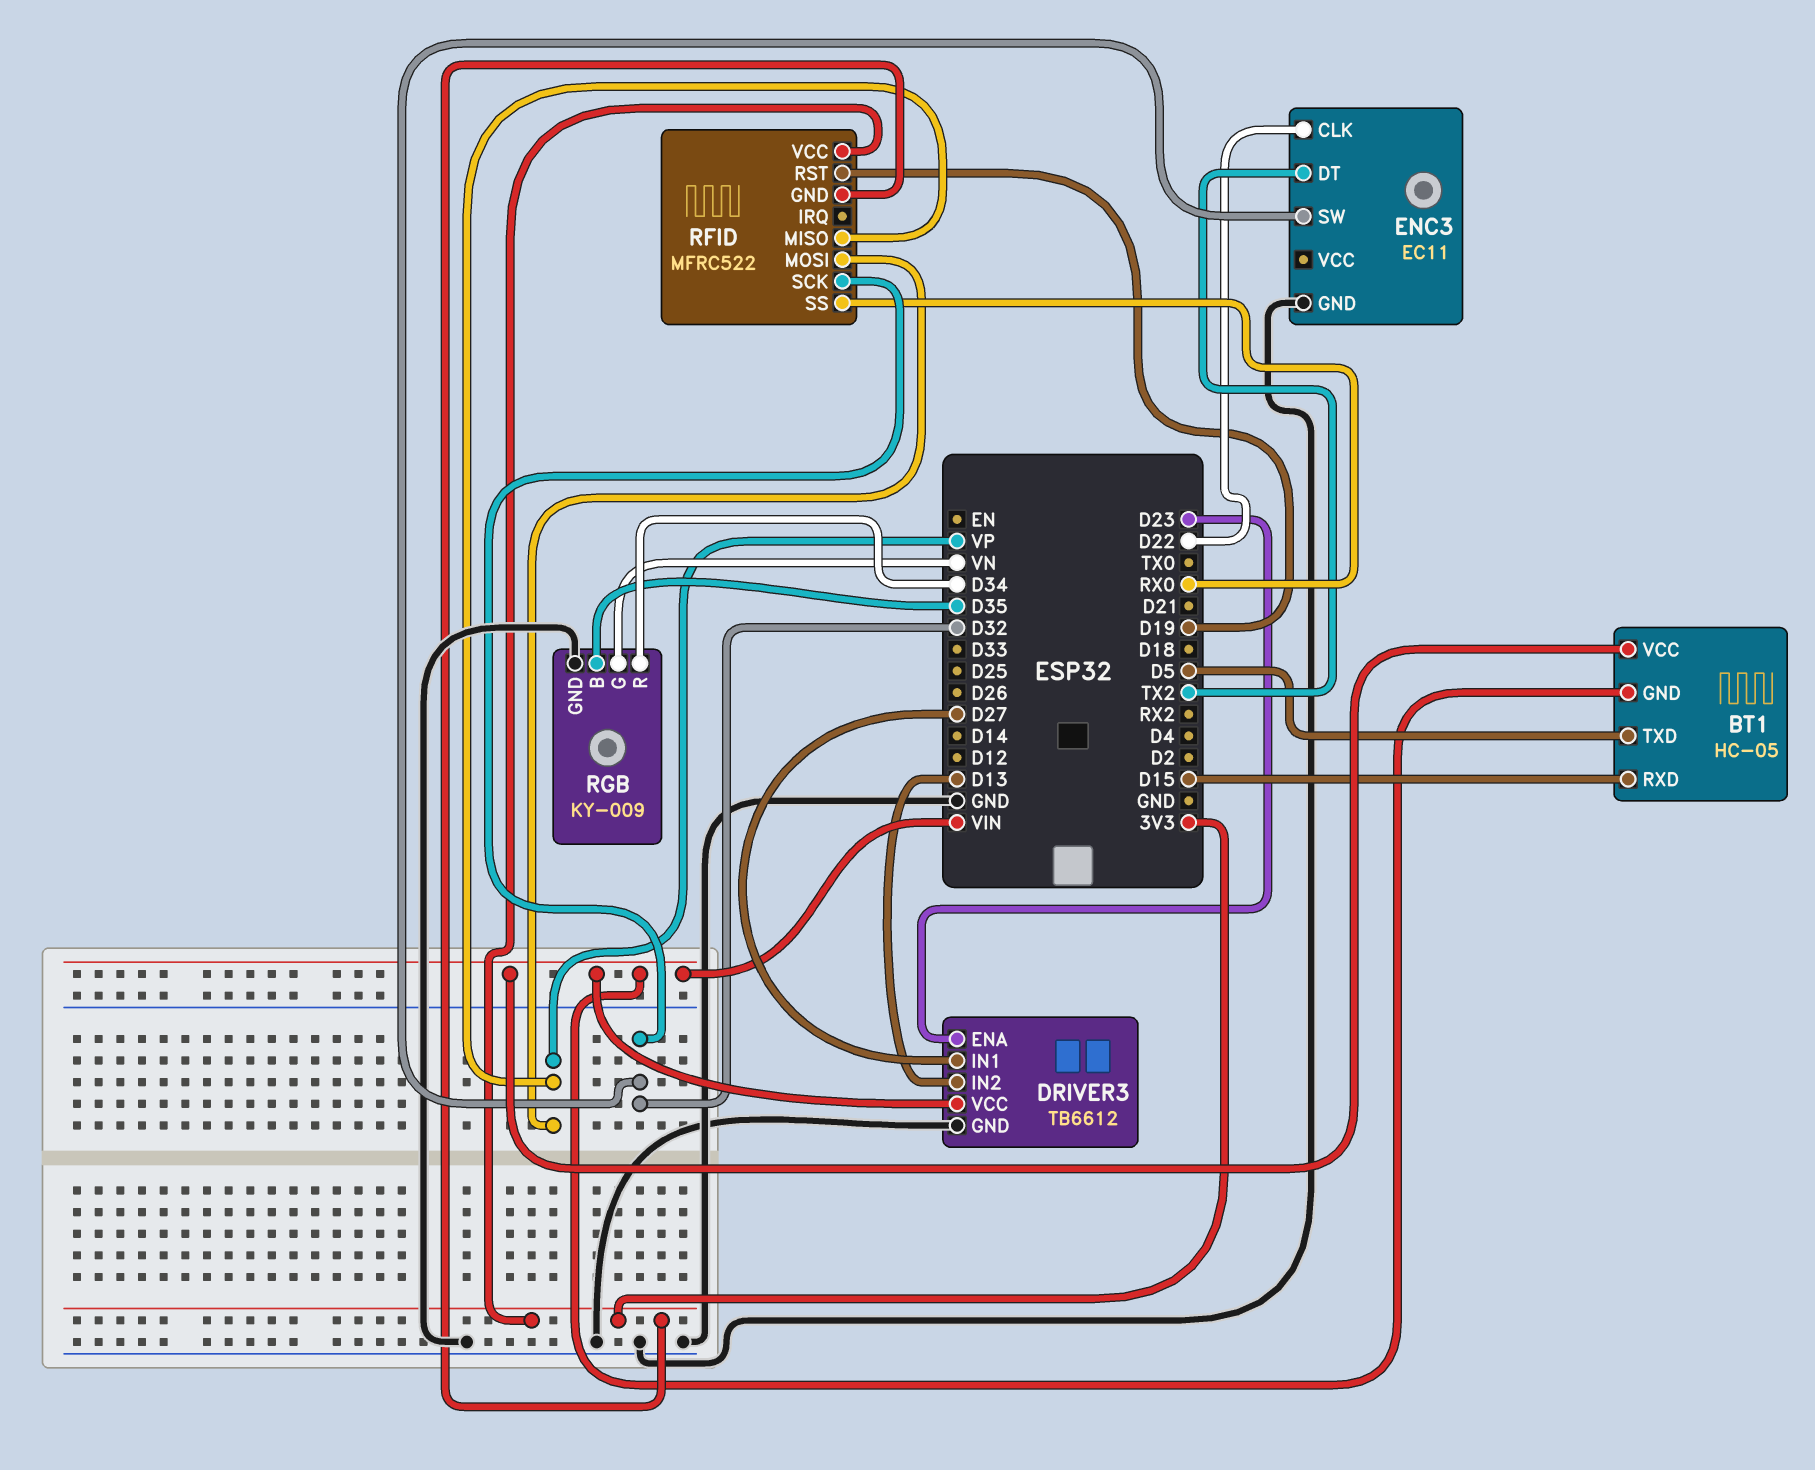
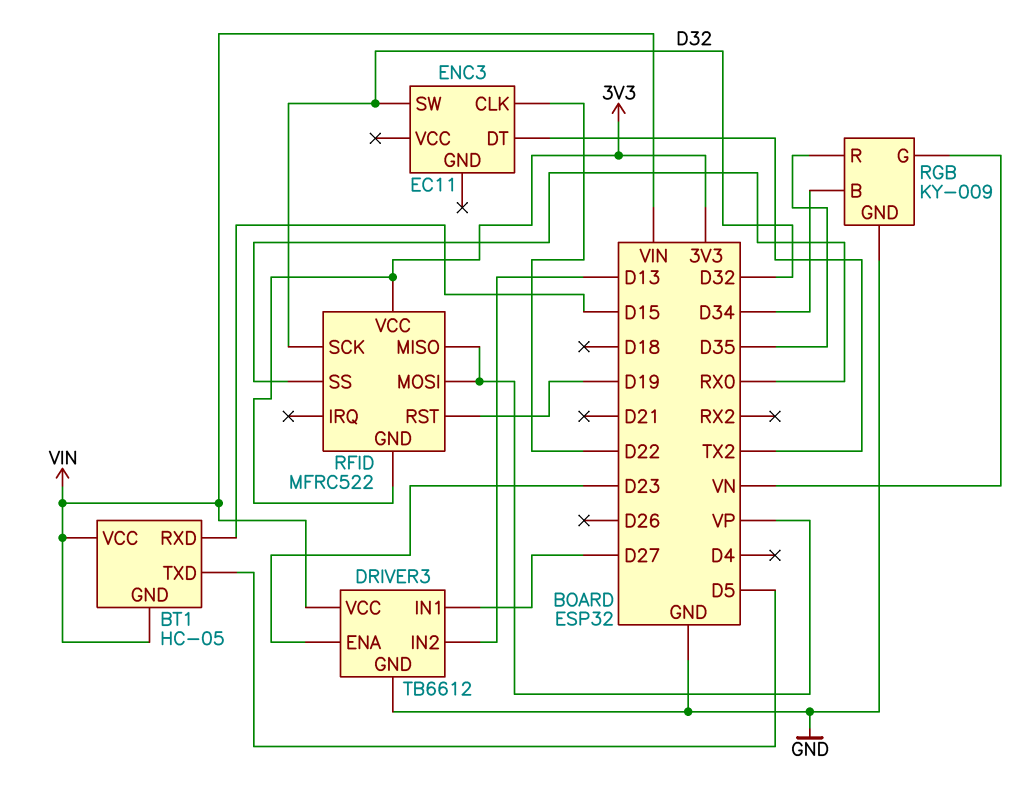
ENC3 pin GND: GND -> none
RGB pin B: D35 -> D34
RGB pin R: D34 -> D35

